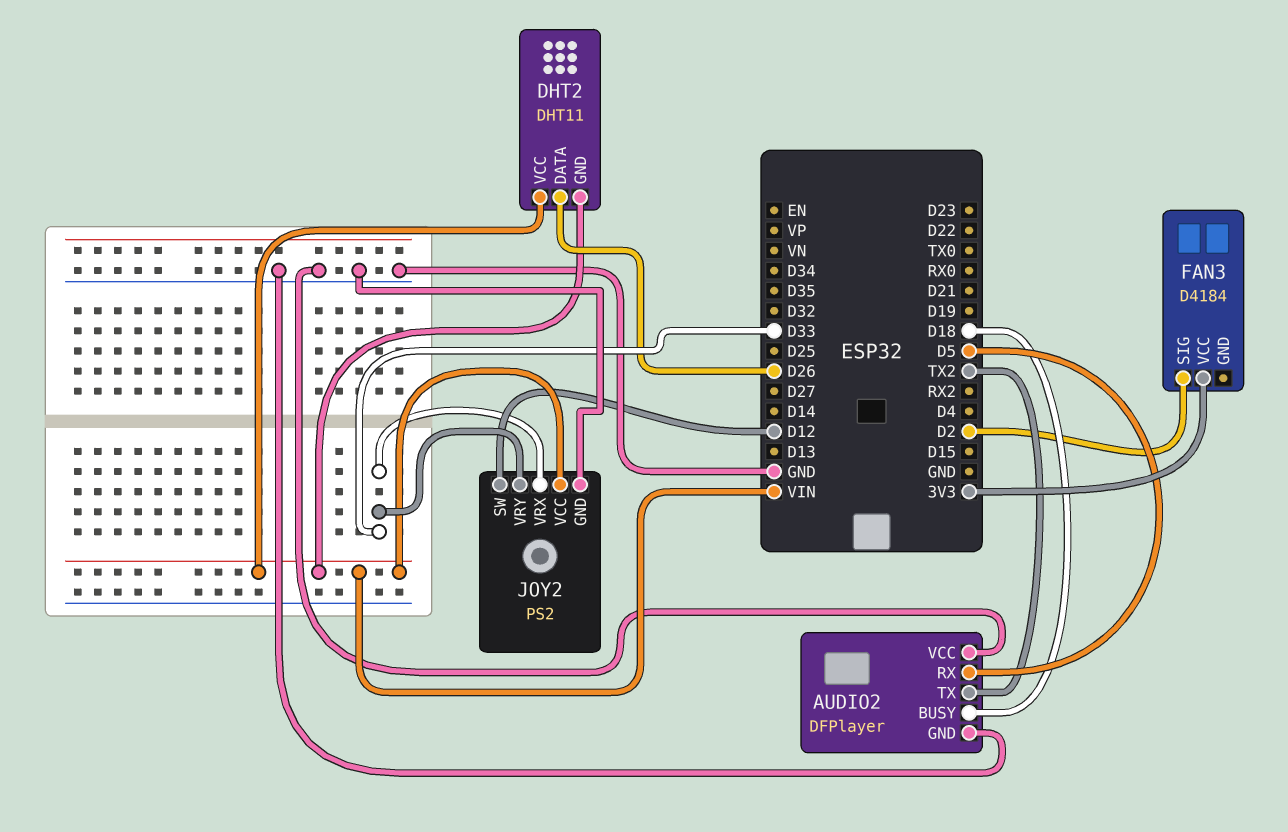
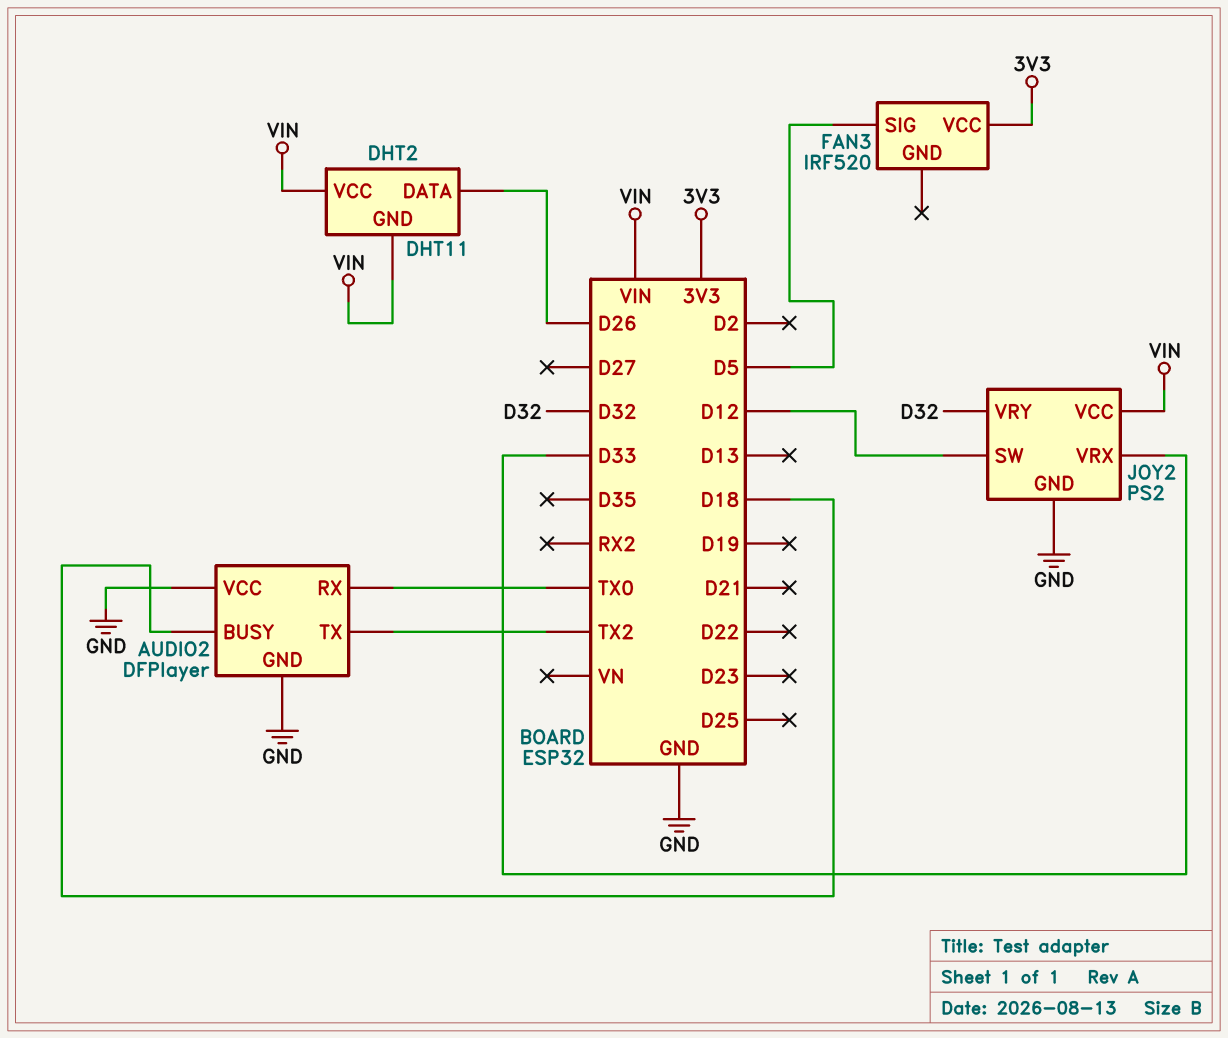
AUDIO2 pin RX: D5 -> TX0
FAN3: D4184 -> IRF520
FAN3 pin SIG: D2 -> D5
JOY2 pin VRY: D33 -> D32

